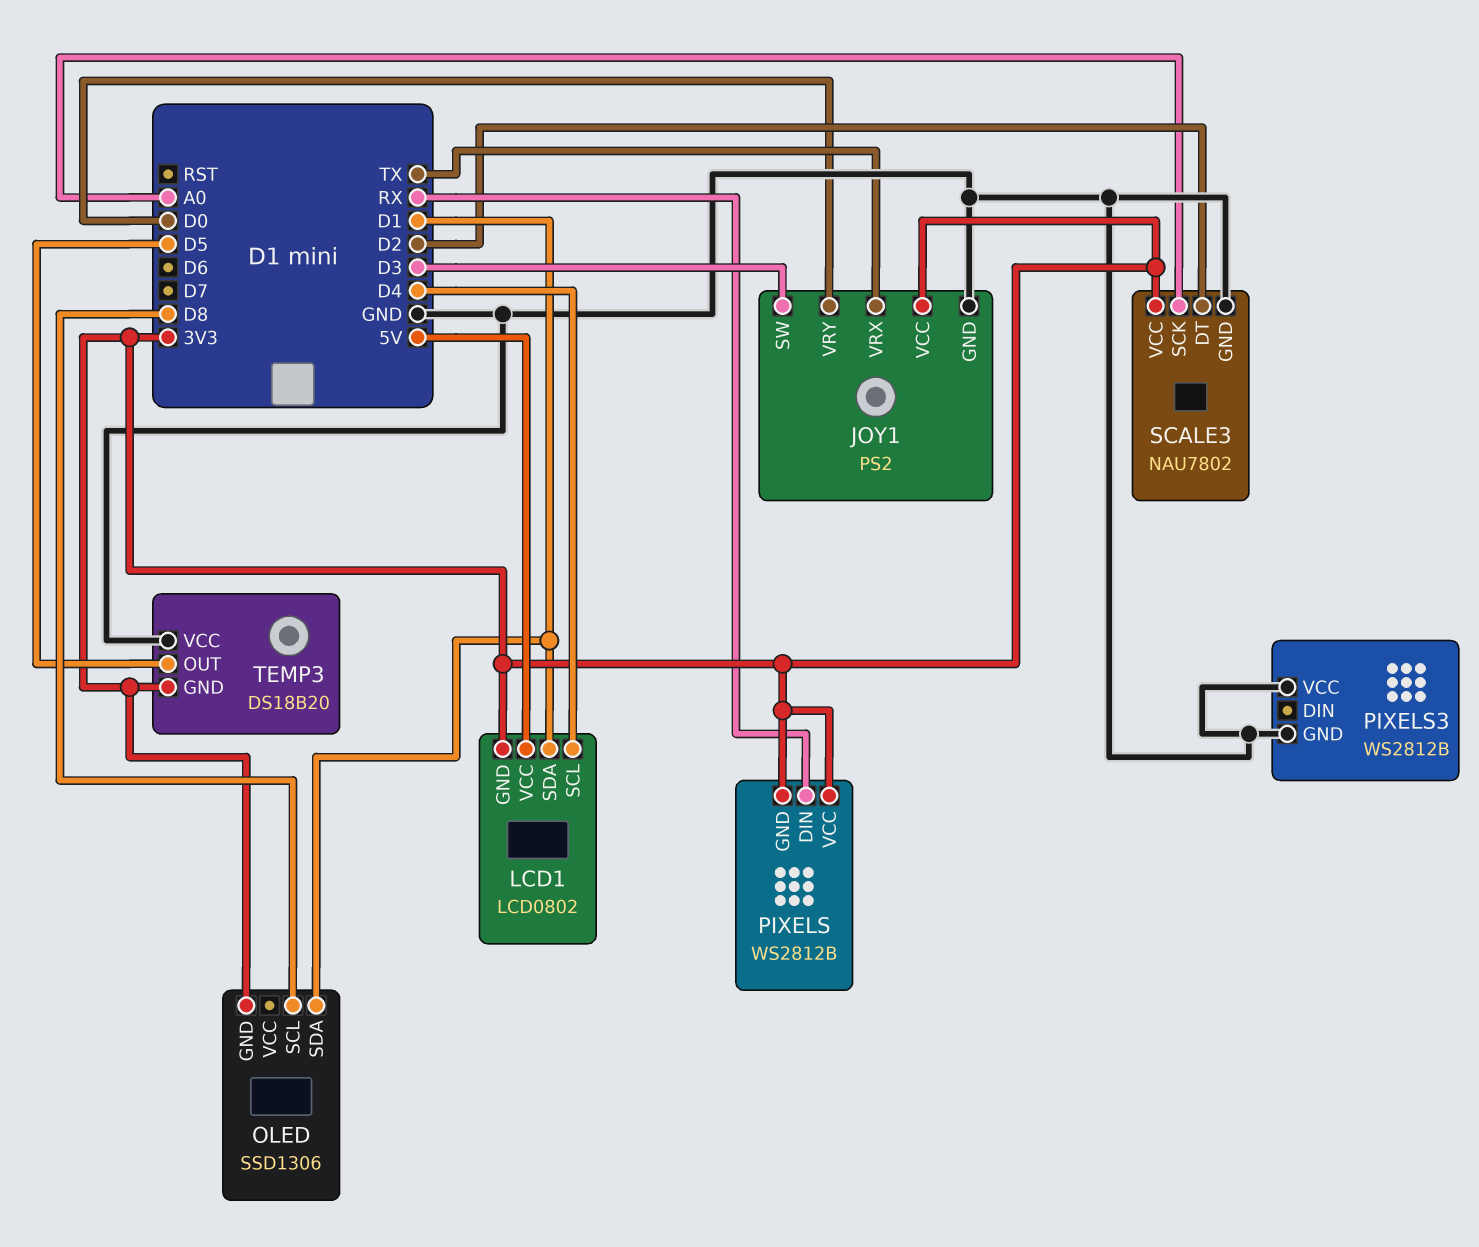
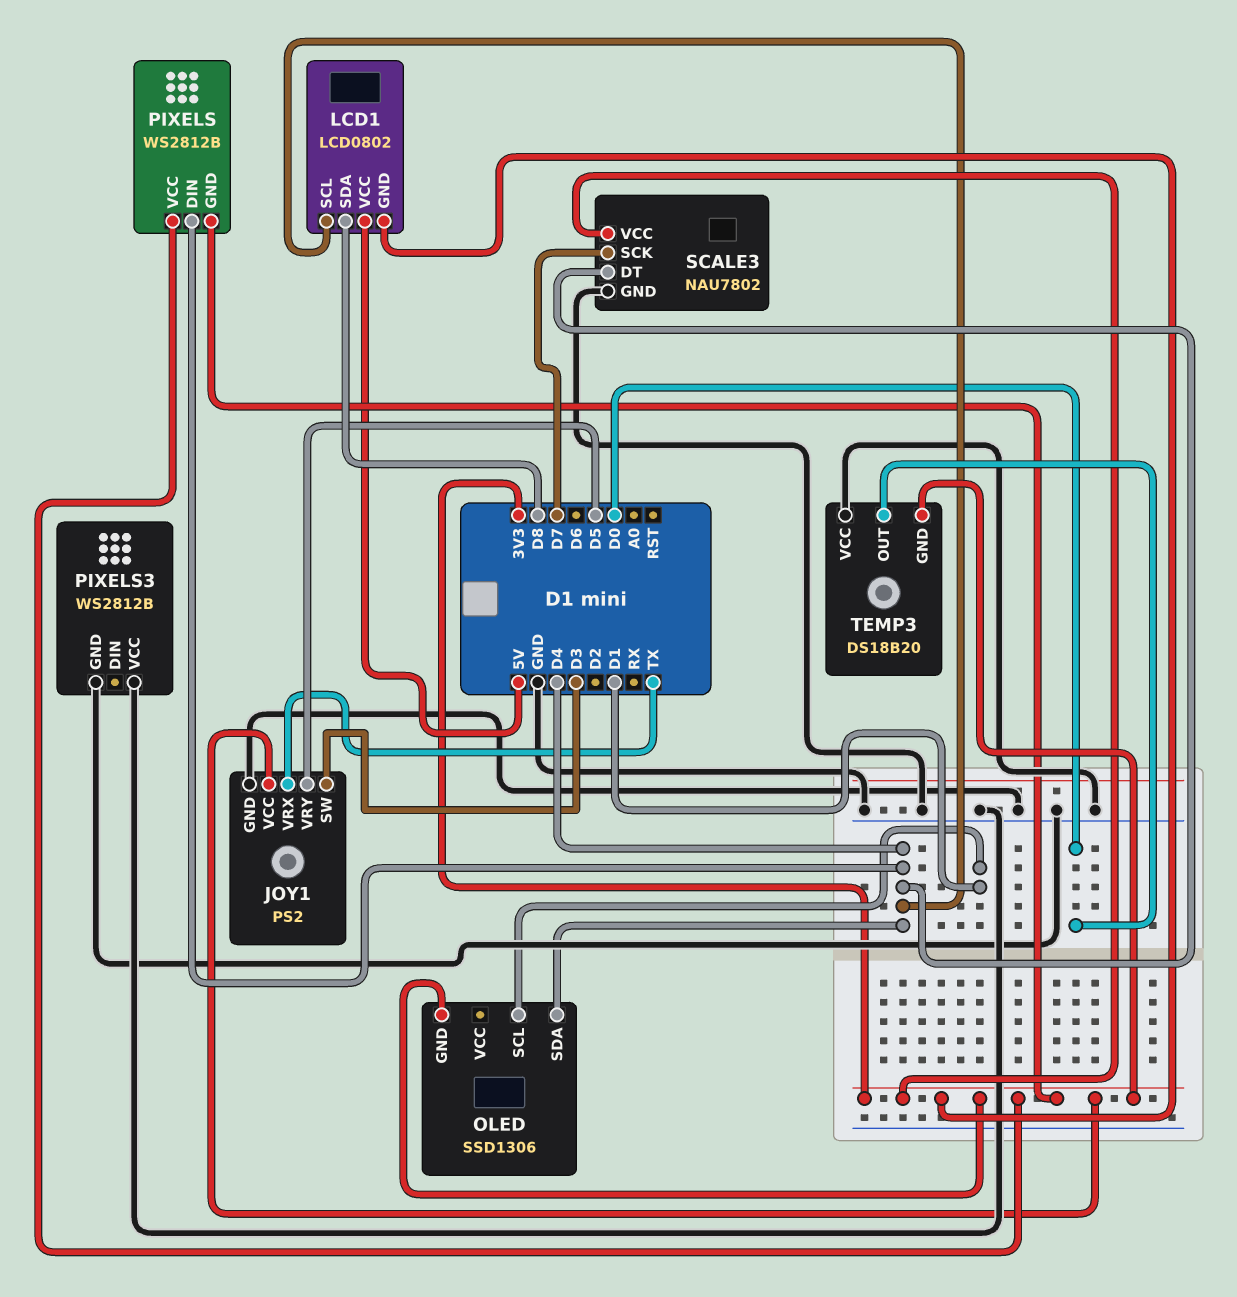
JOY1 pin VRY: D0 -> D5
LCD1 pin SDA: D1 -> D8
OLED pin SCL: D8 -> D1
OLED pin SDA: D1 -> D4
PIXELS pin DIN: RX -> D4
SCALE3 pin DT: D2 -> D4
SCALE3 pin SCK: A0 -> D7
TEMP3 pin OUT: D5 -> D0

